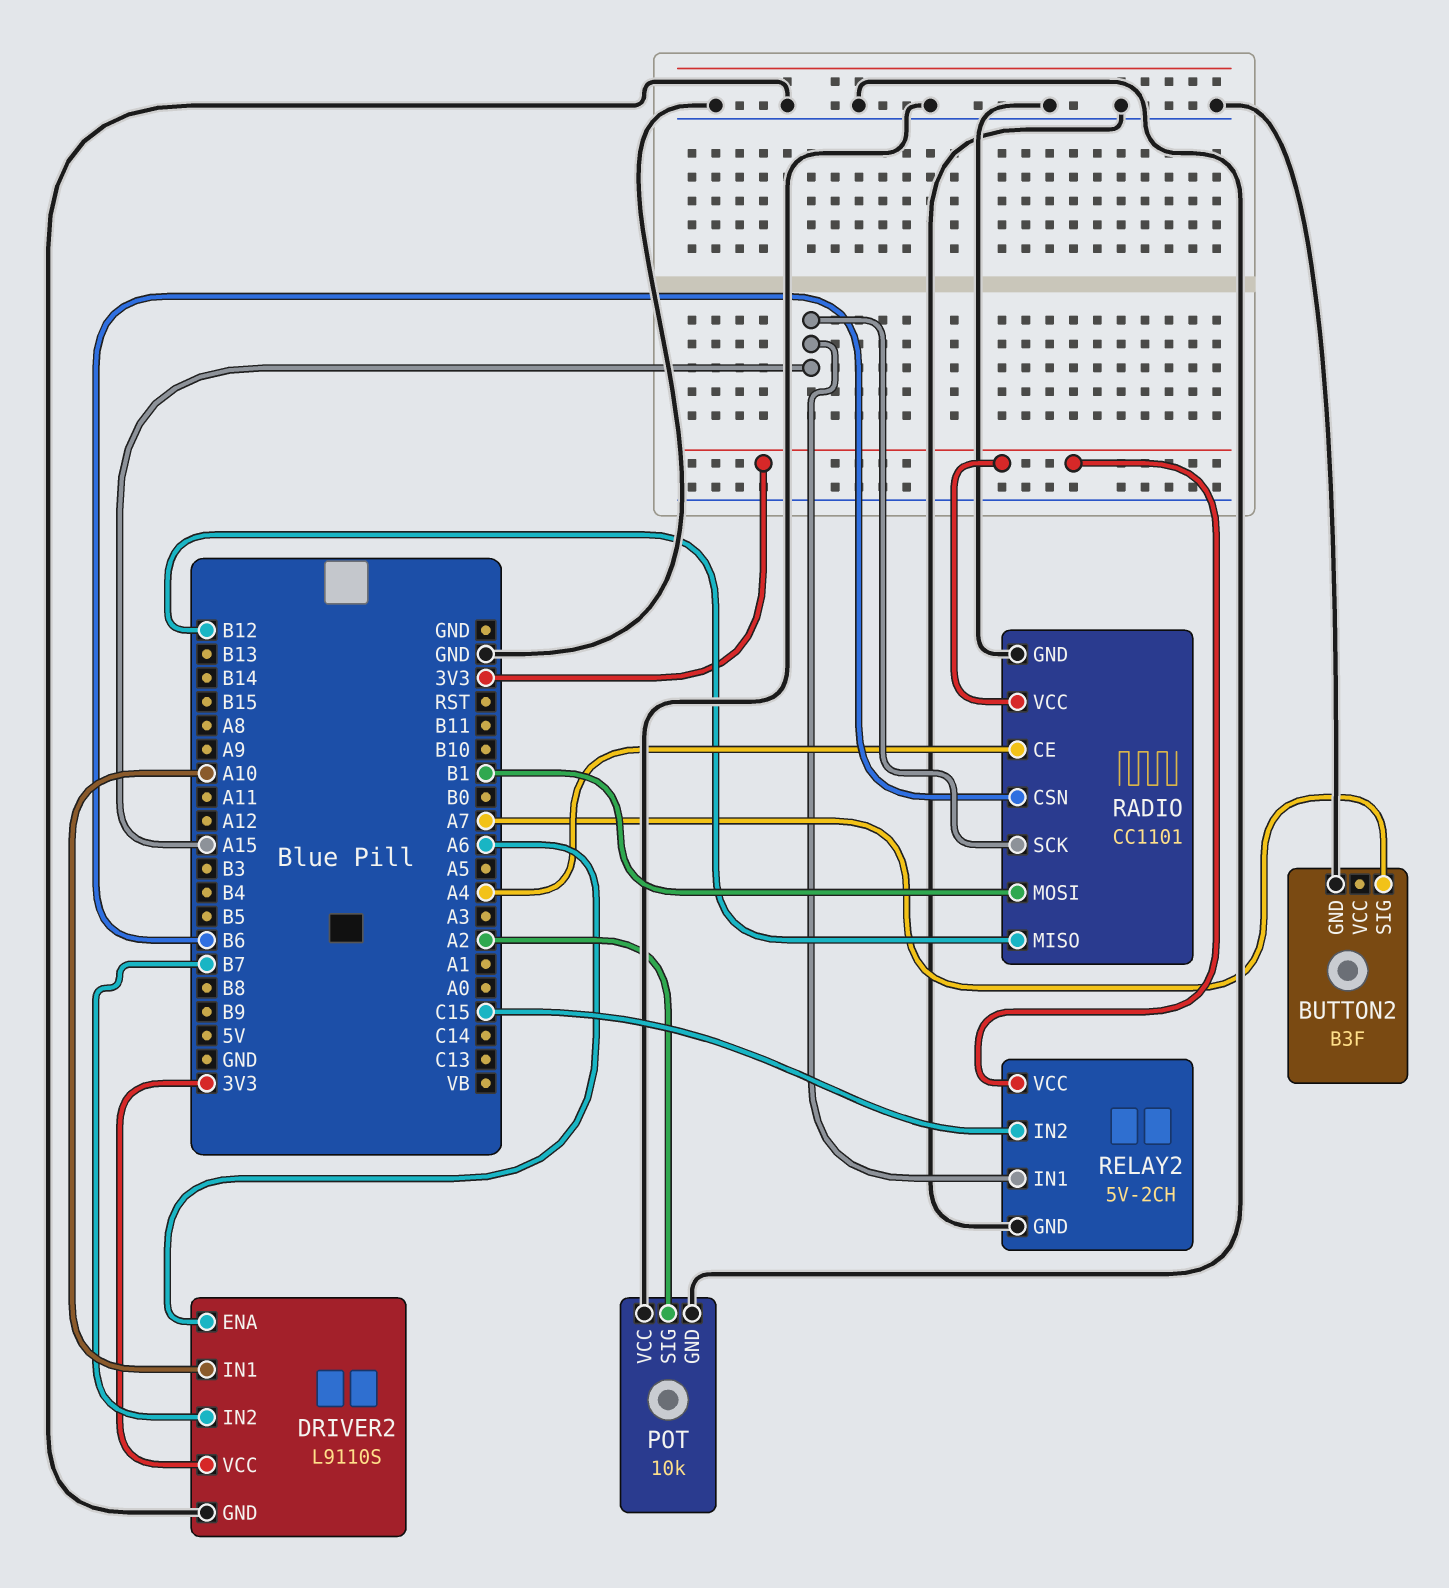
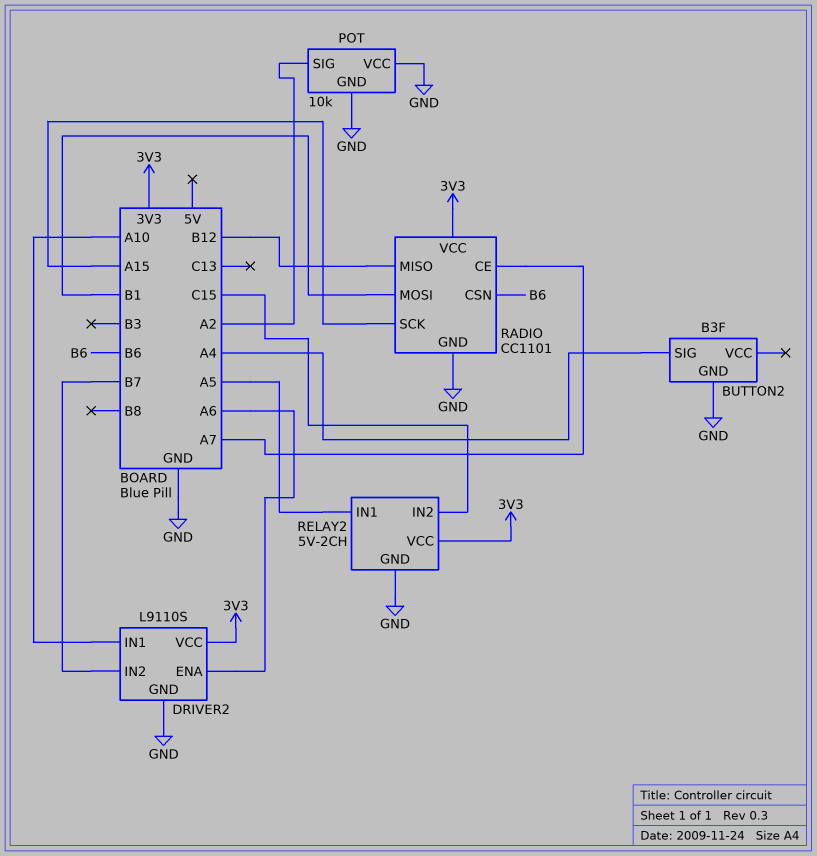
BUTTON2 pin SIG: A7 -> A4
RADIO pin CE: A4 -> A7
RELAY2 pin IN1: A15 -> A5

